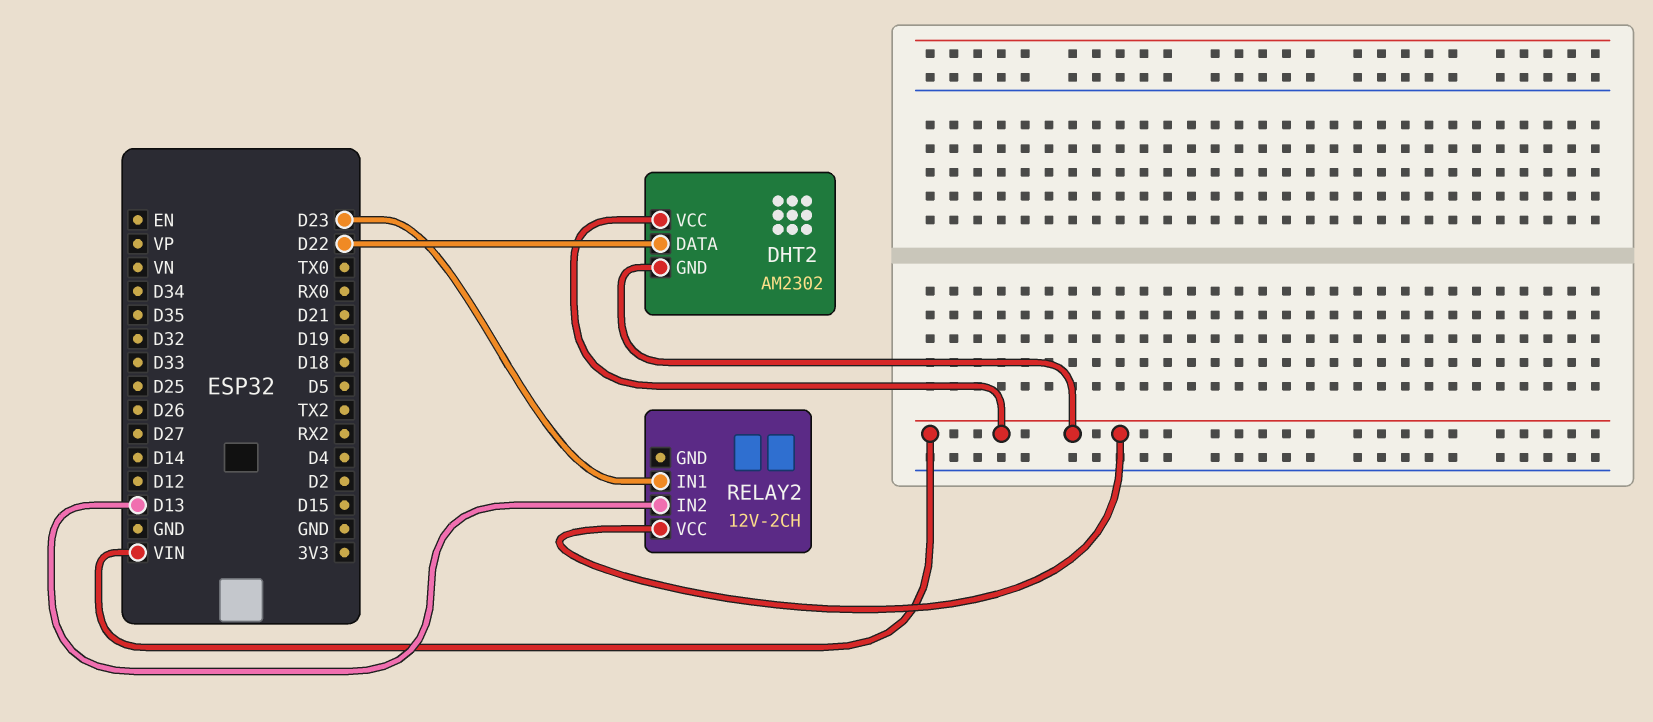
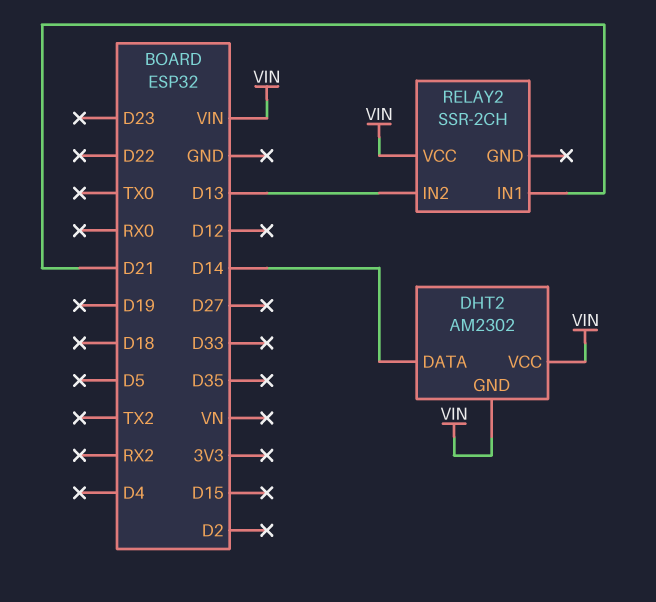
DHT2 pin DATA: D22 -> D14
RELAY2: 12V-2CH -> SSR-2CH
RELAY2 pin IN1: D23 -> D21

